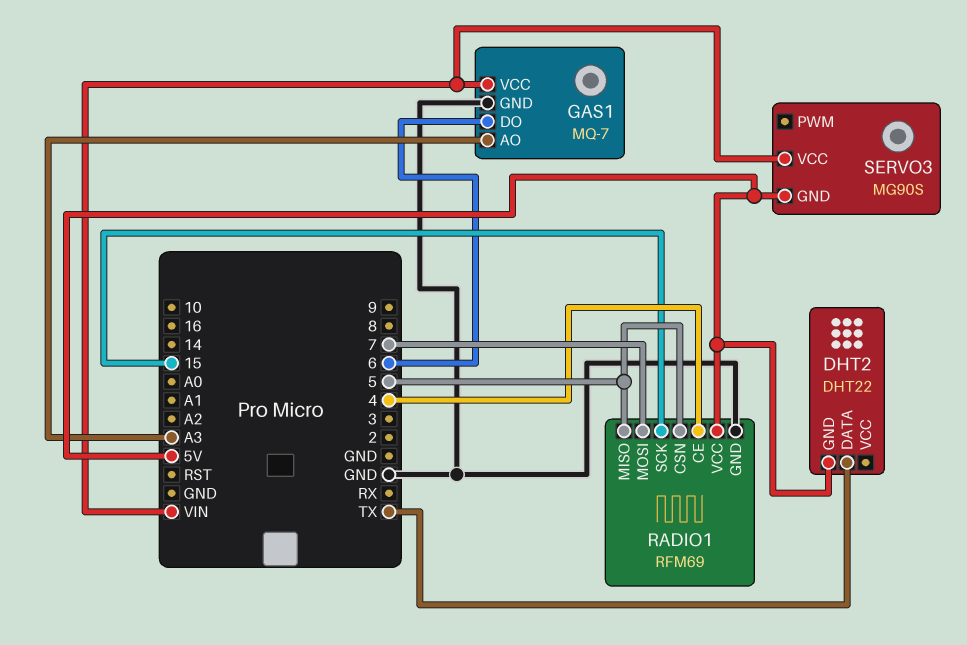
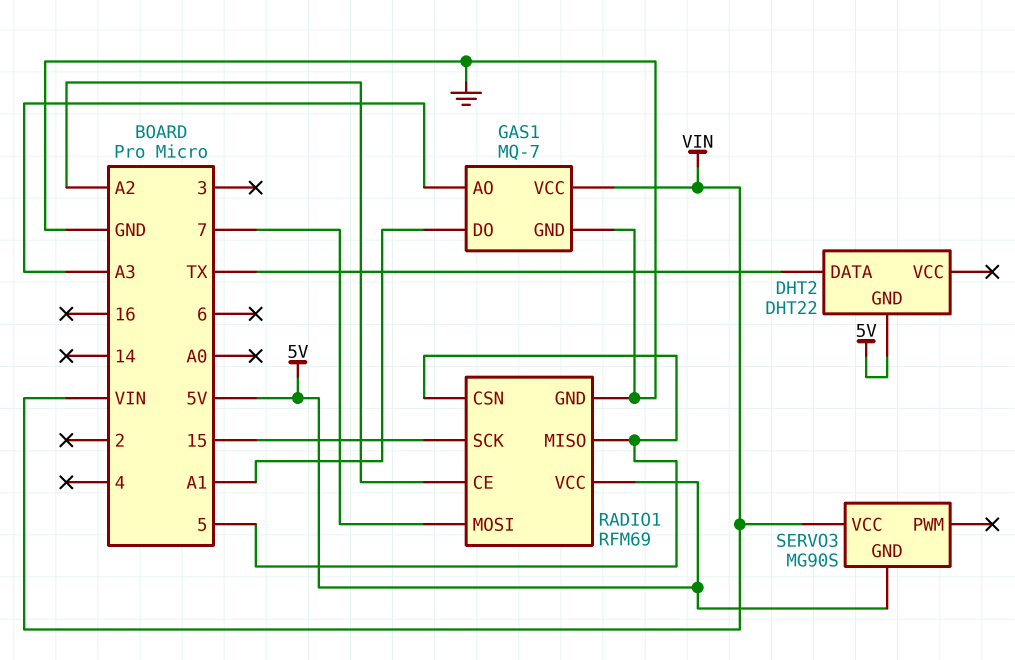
GAS1 pin DO: 6 -> A1
RADIO1 pin CE: 4 -> A2

